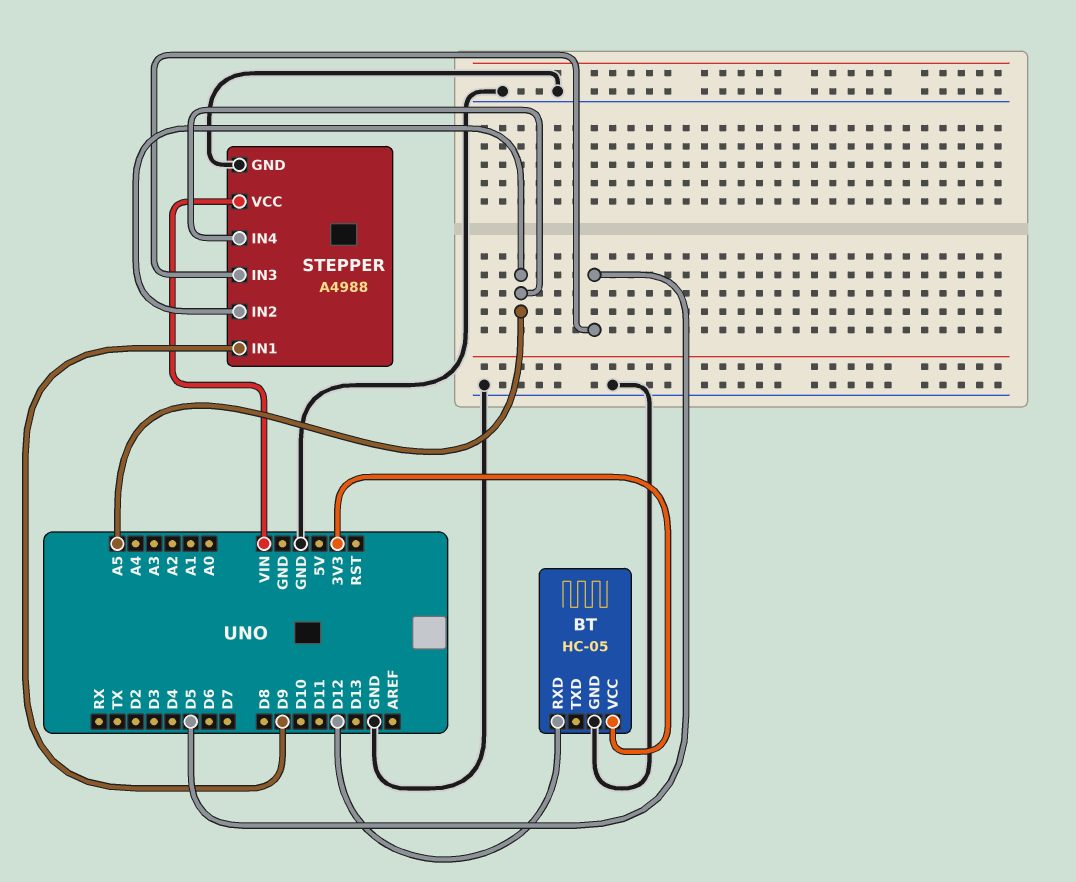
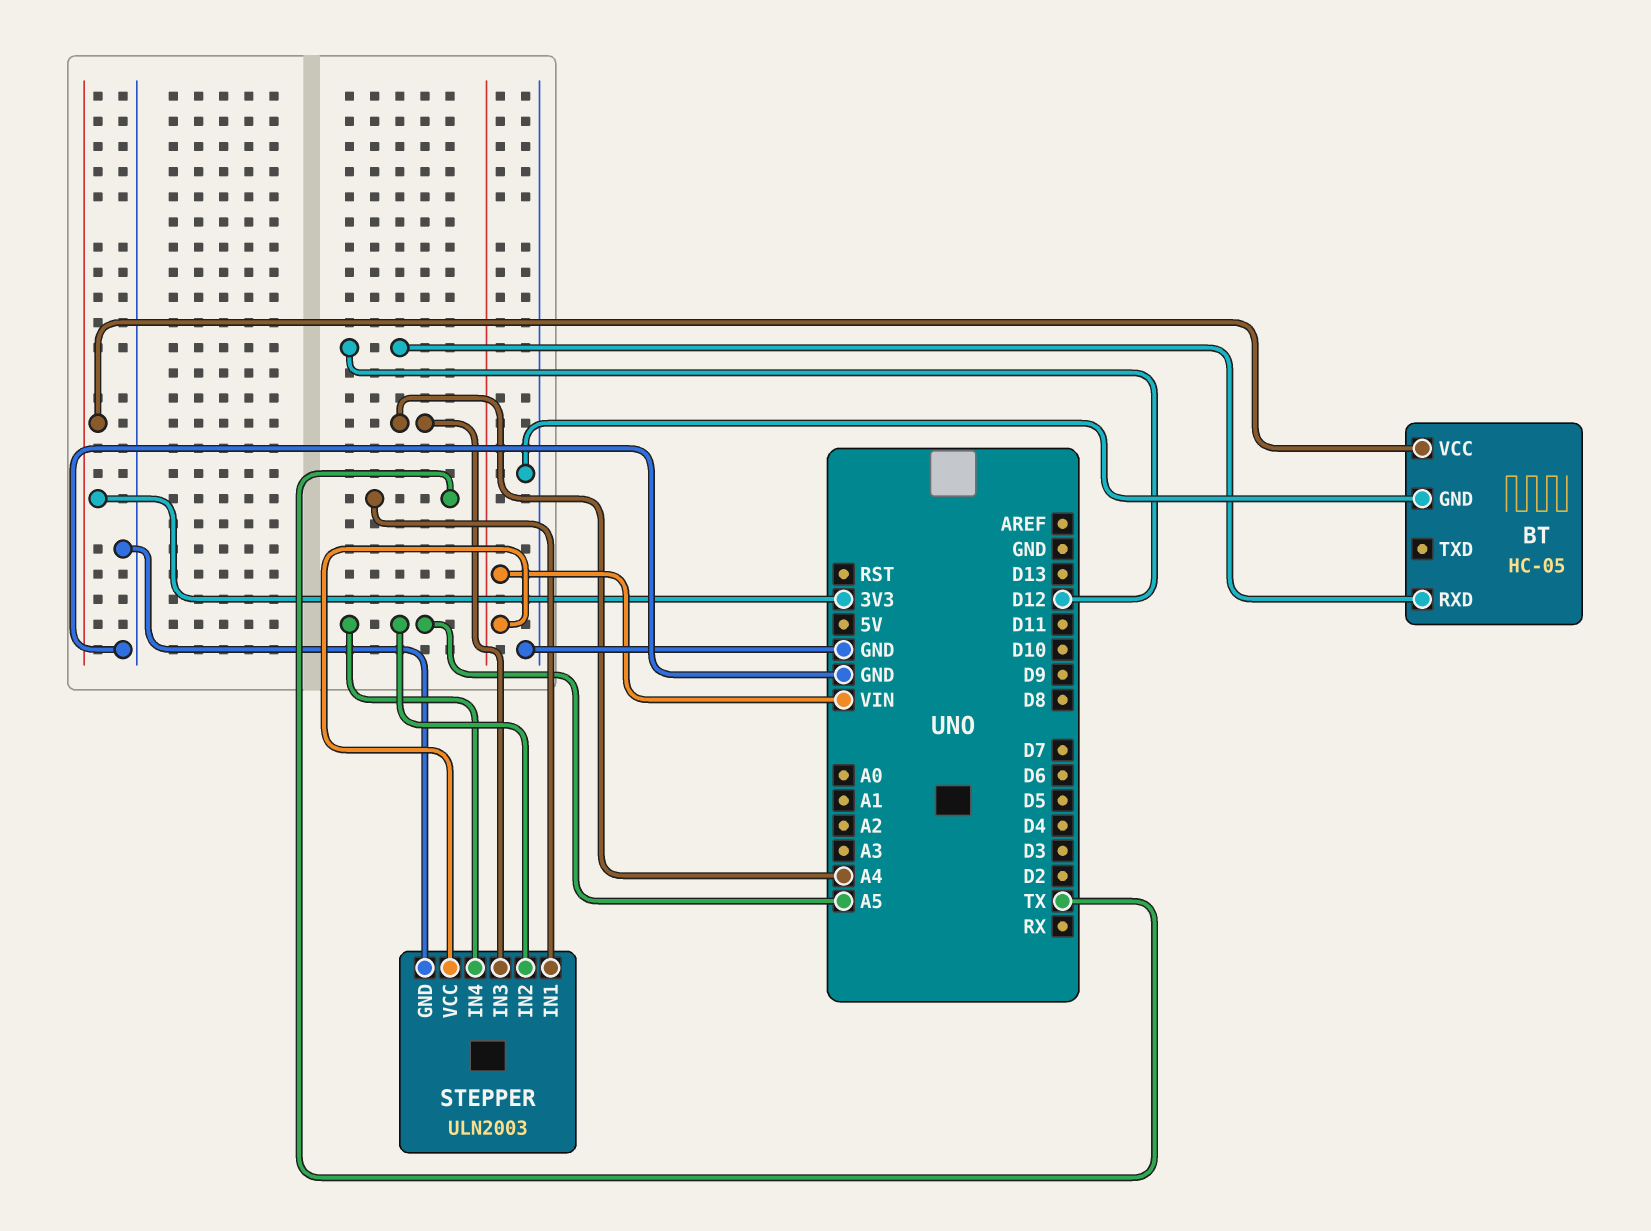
STEPPER: A4988 -> ULN2003
STEPPER pin IN1: D9 -> TX
STEPPER pin IN3: D5 -> A4

